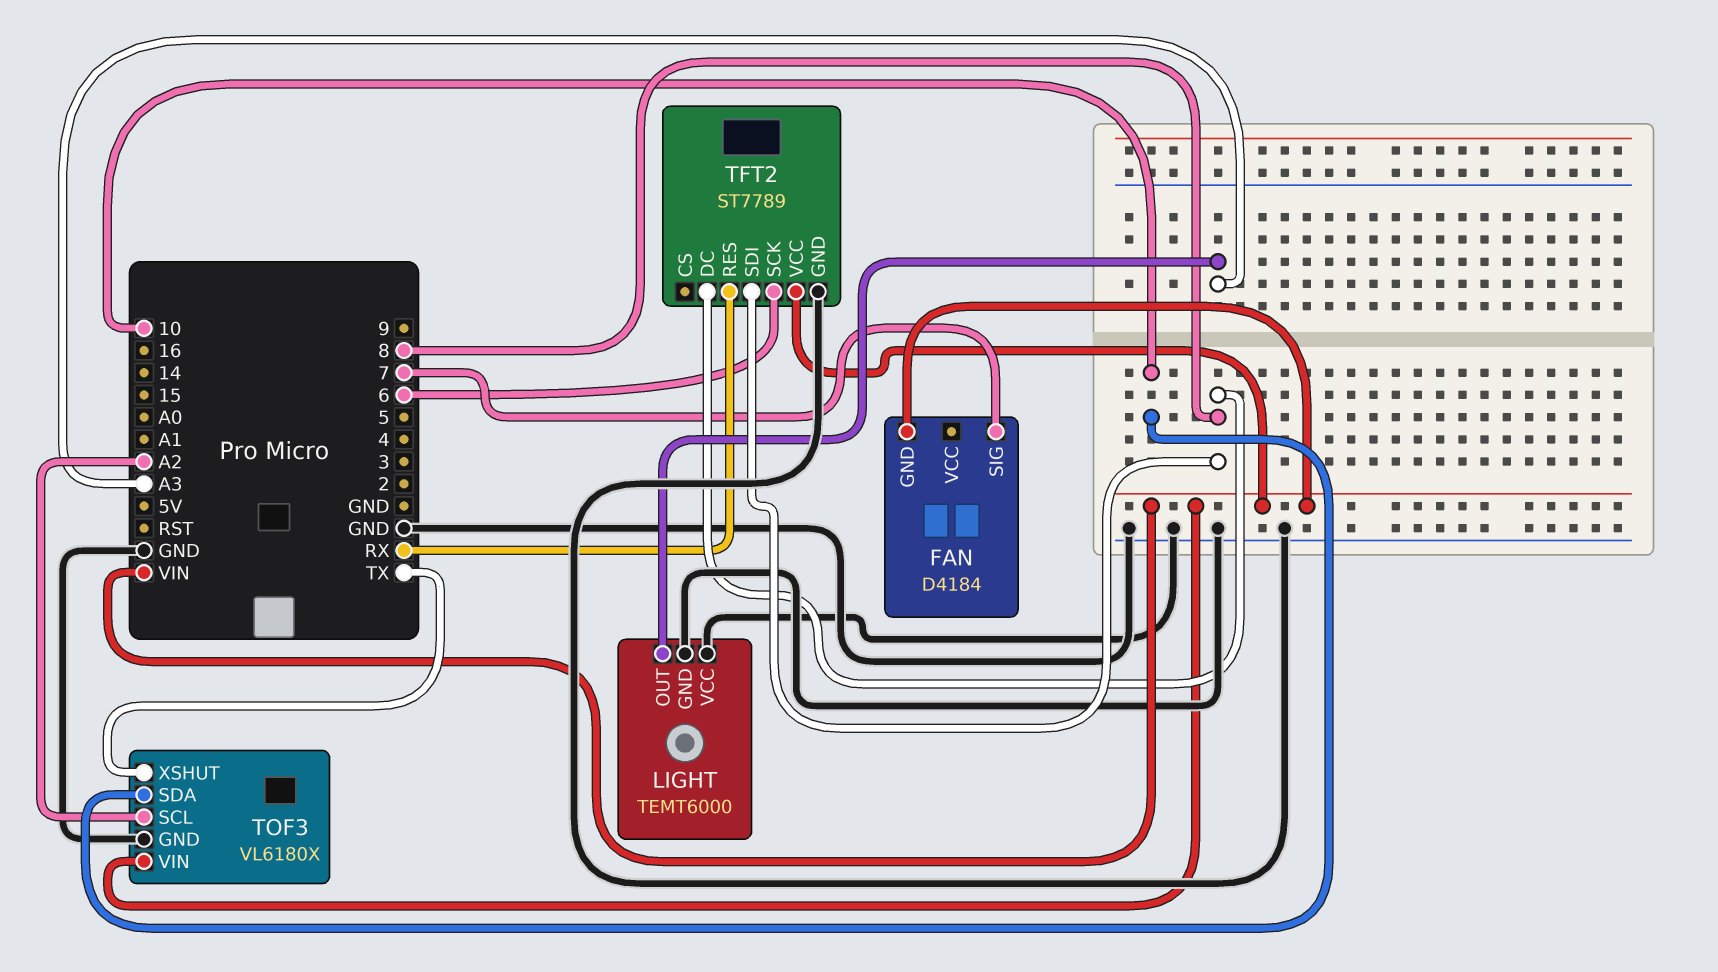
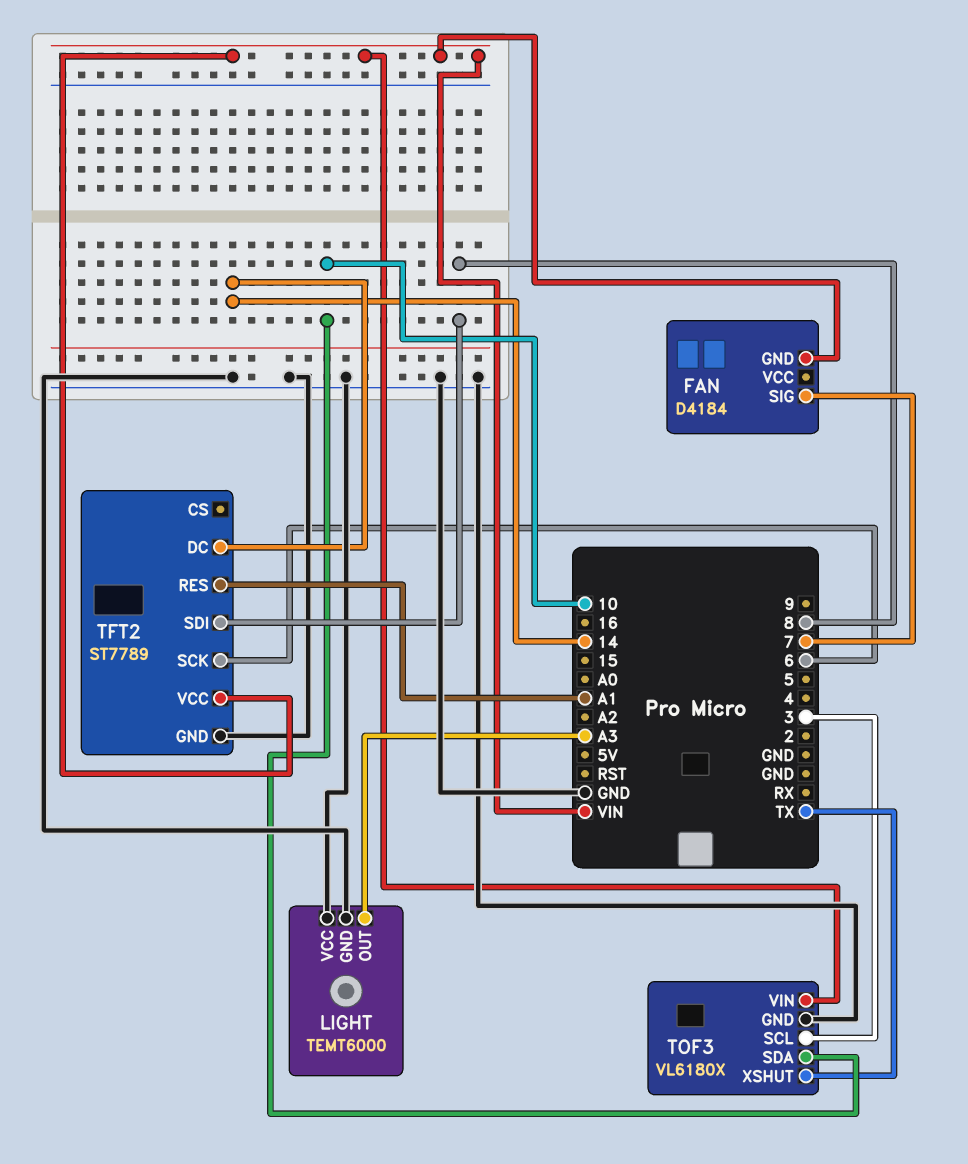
TFT2 pin DC: 8 -> 14
TFT2 pin RES: RX -> A1
TOF3 pin SCL: A2 -> 3

